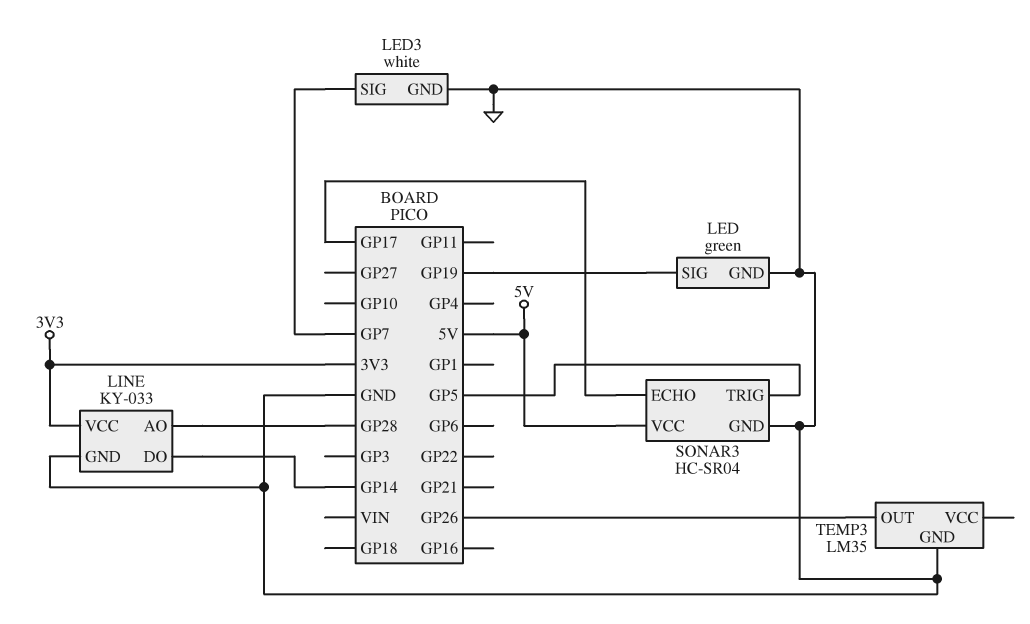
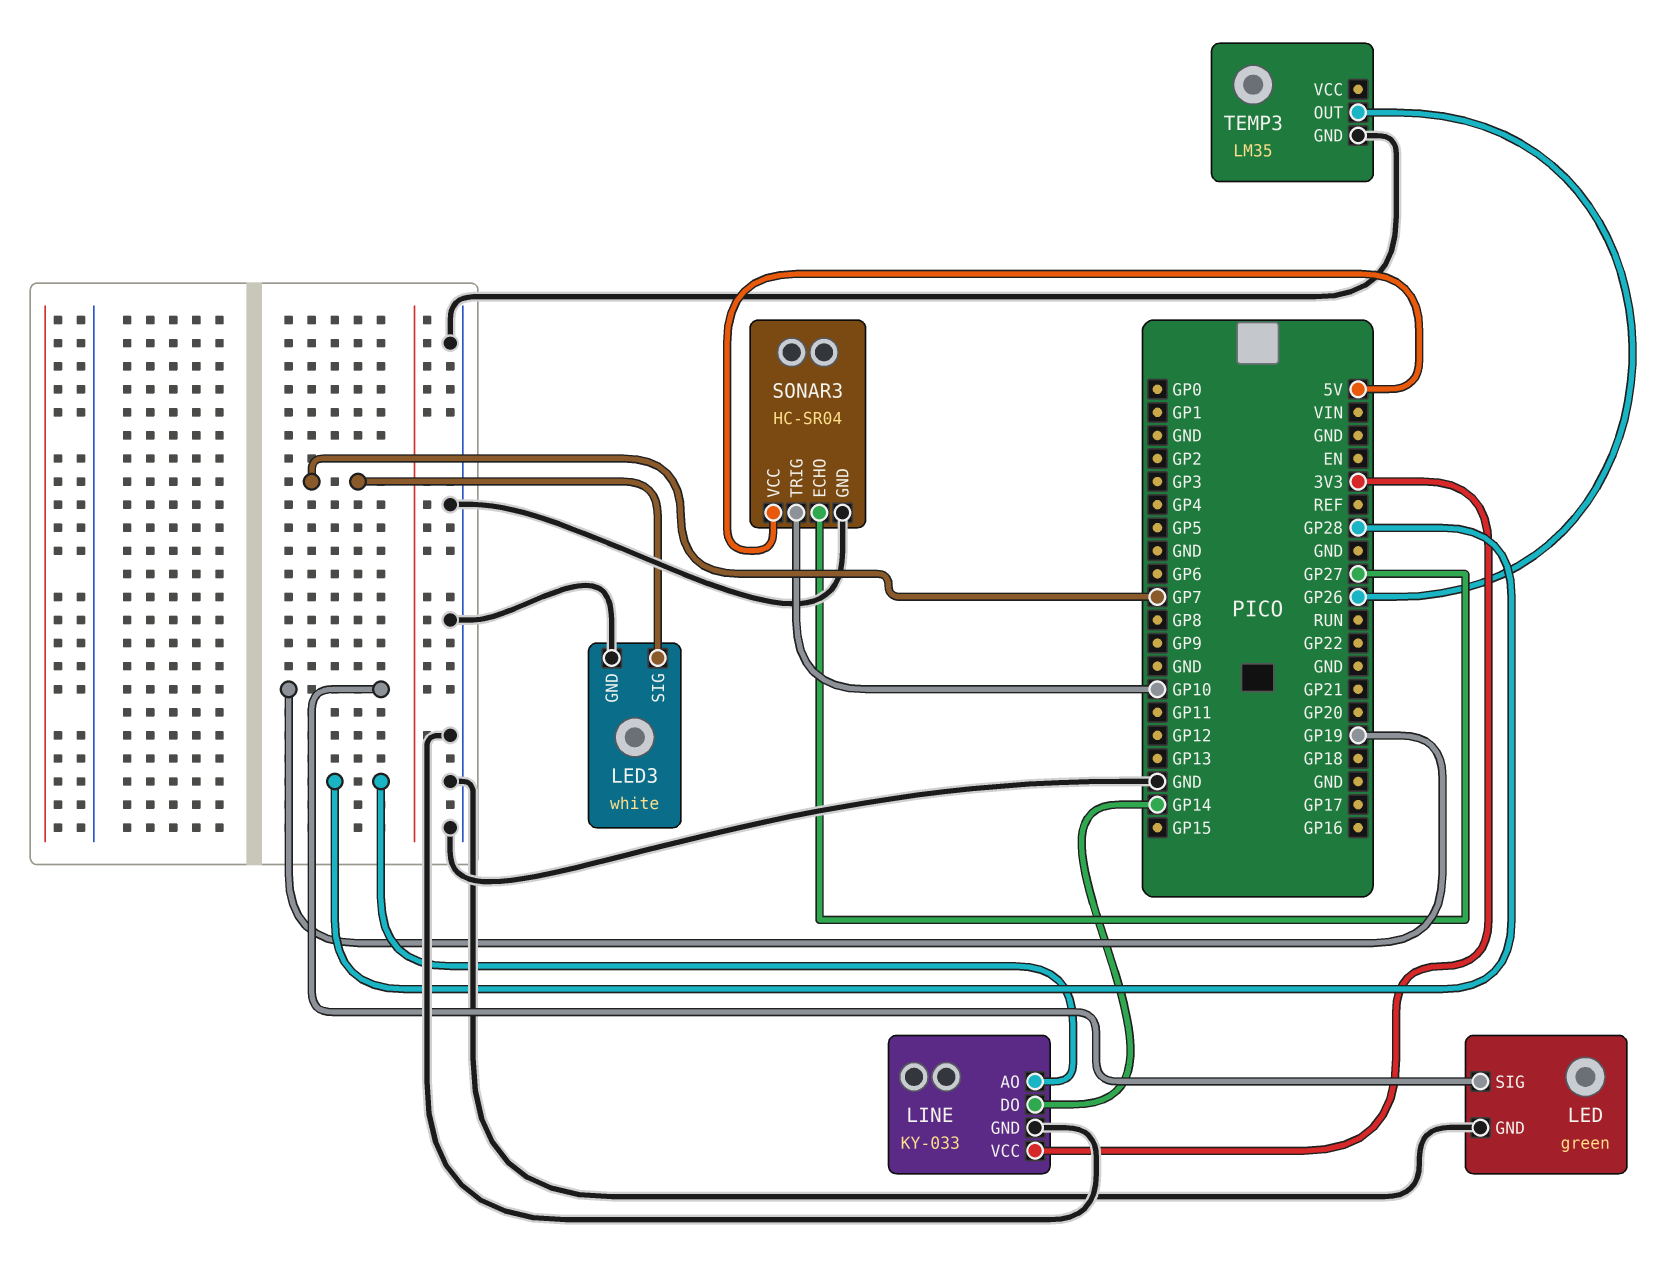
SONAR3 pin ECHO: GP17 -> GP27
SONAR3 pin TRIG: GP5 -> GP10

